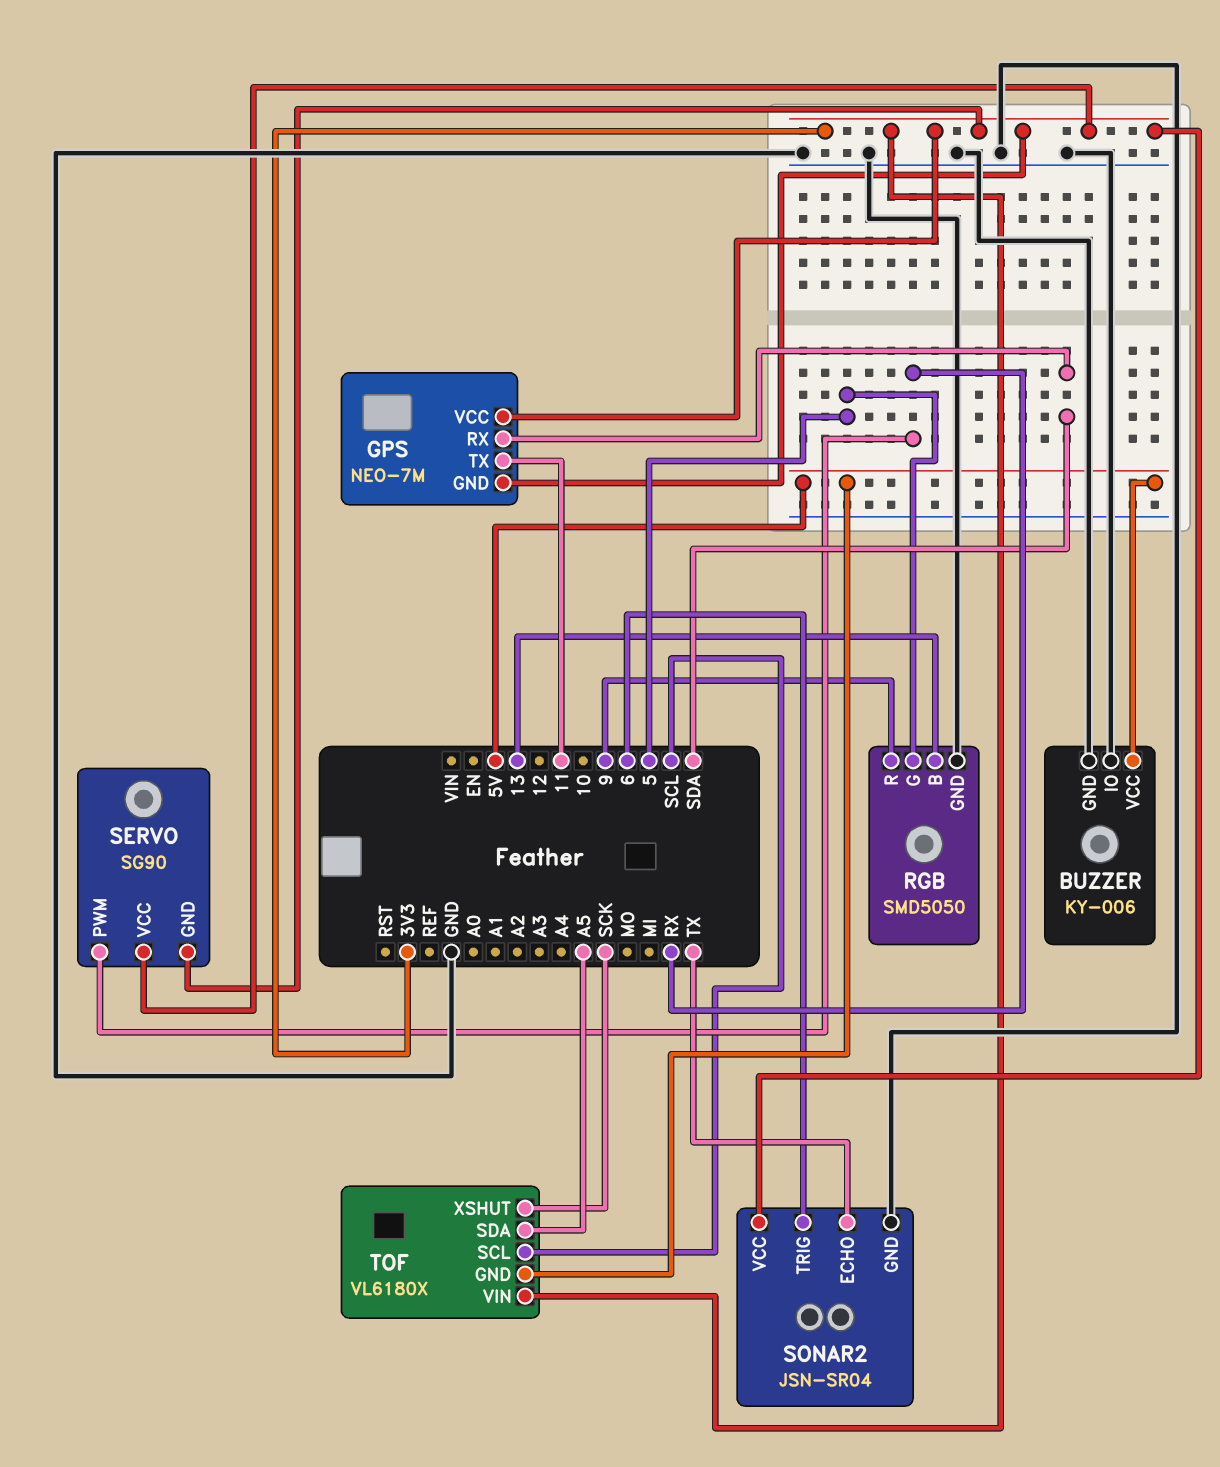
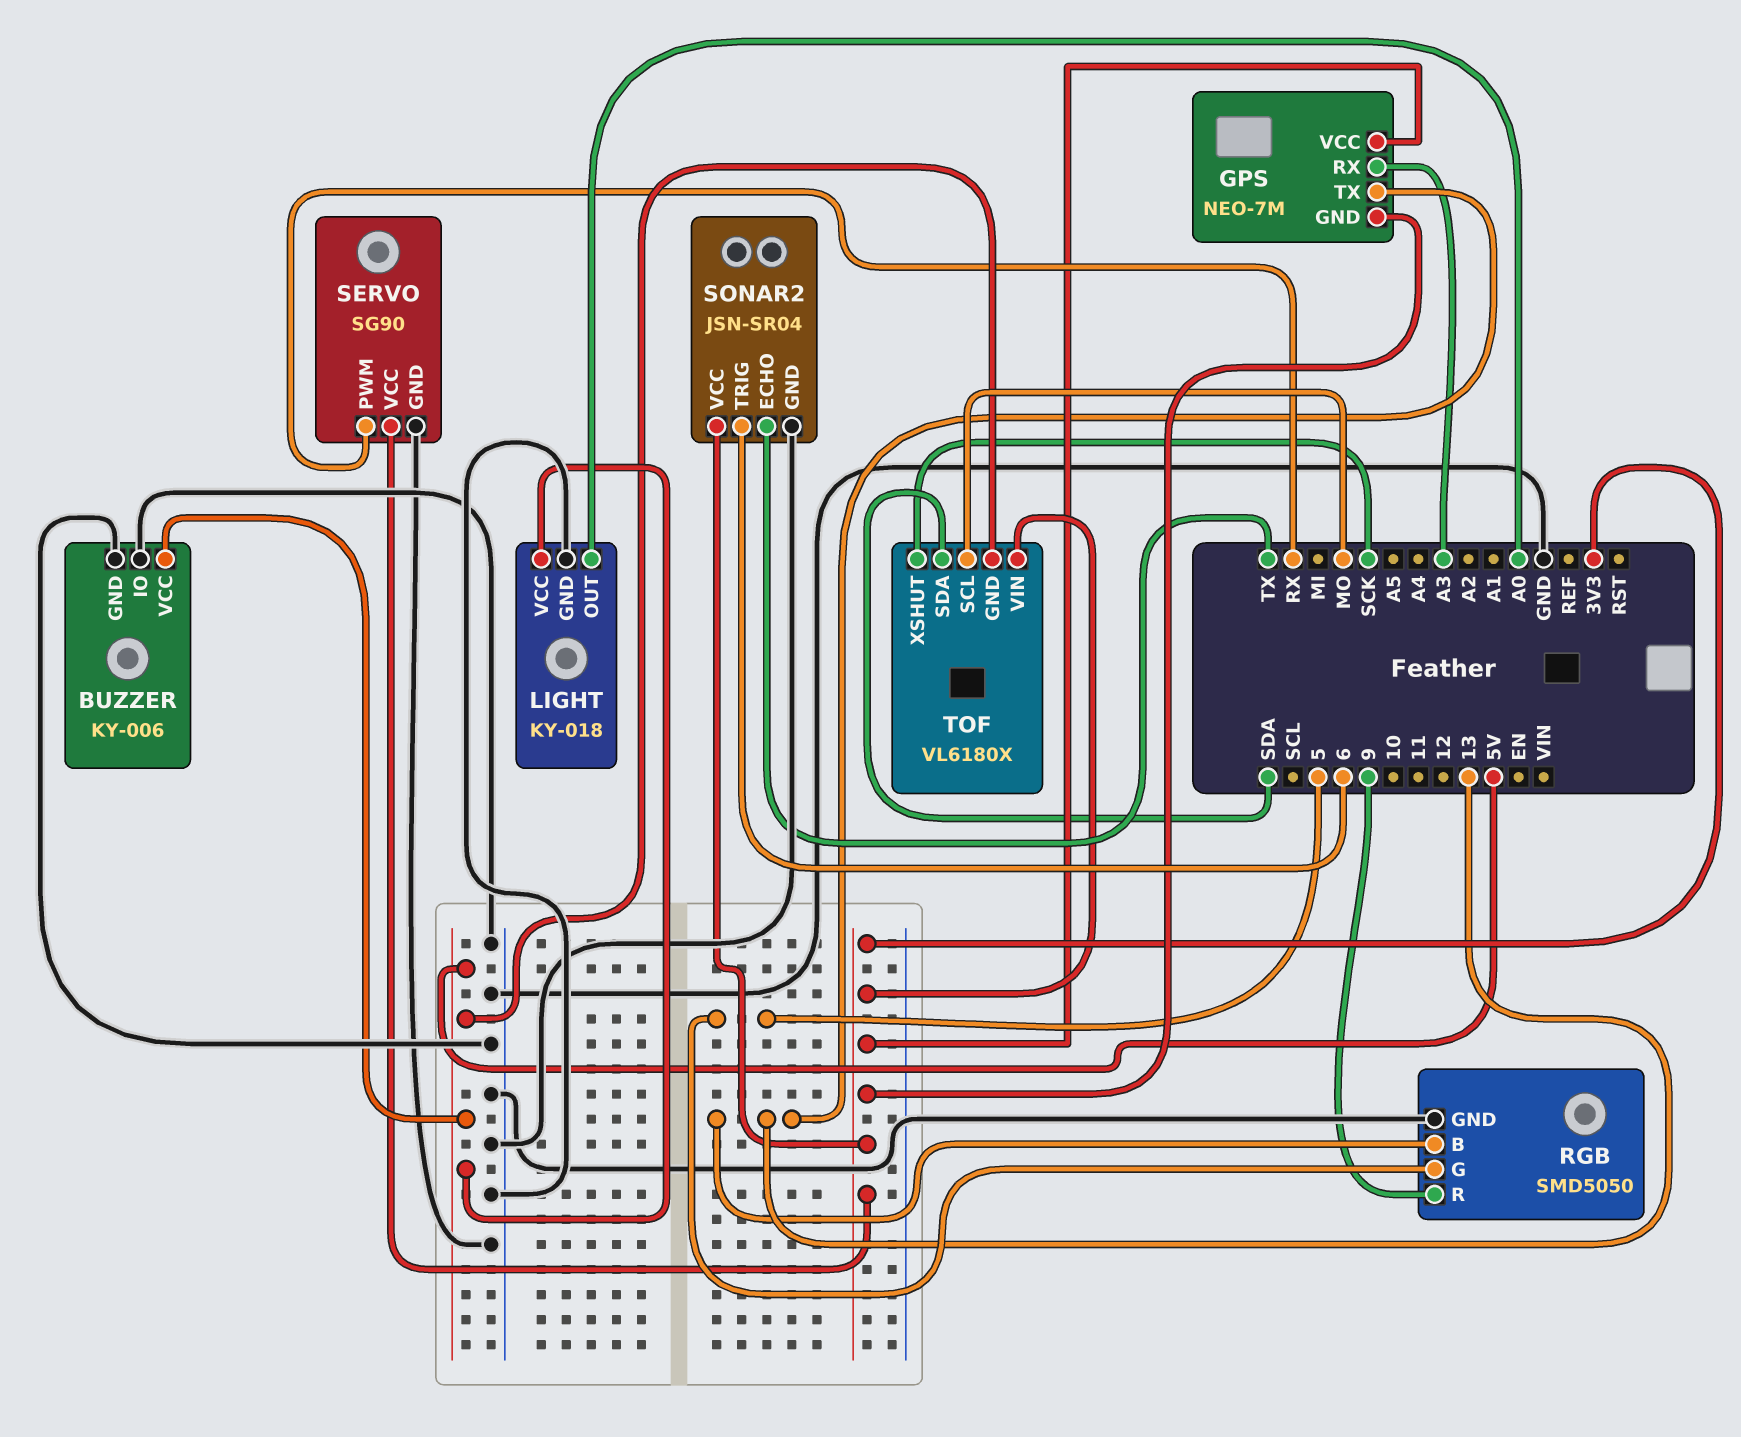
GPS pin RX: SDA -> A3
GPS pin TX: 11 -> 13
LIGHT: none -> KY-018
LIGHT pin GND: none -> GND
LIGHT pin OUT: none -> A0
LIGHT pin VCC: none -> 5V
SERVO pin GND: 3V3 -> GND
TOF pin SCL: SCL -> MO
TOF pin SDA: A5 -> SDA

